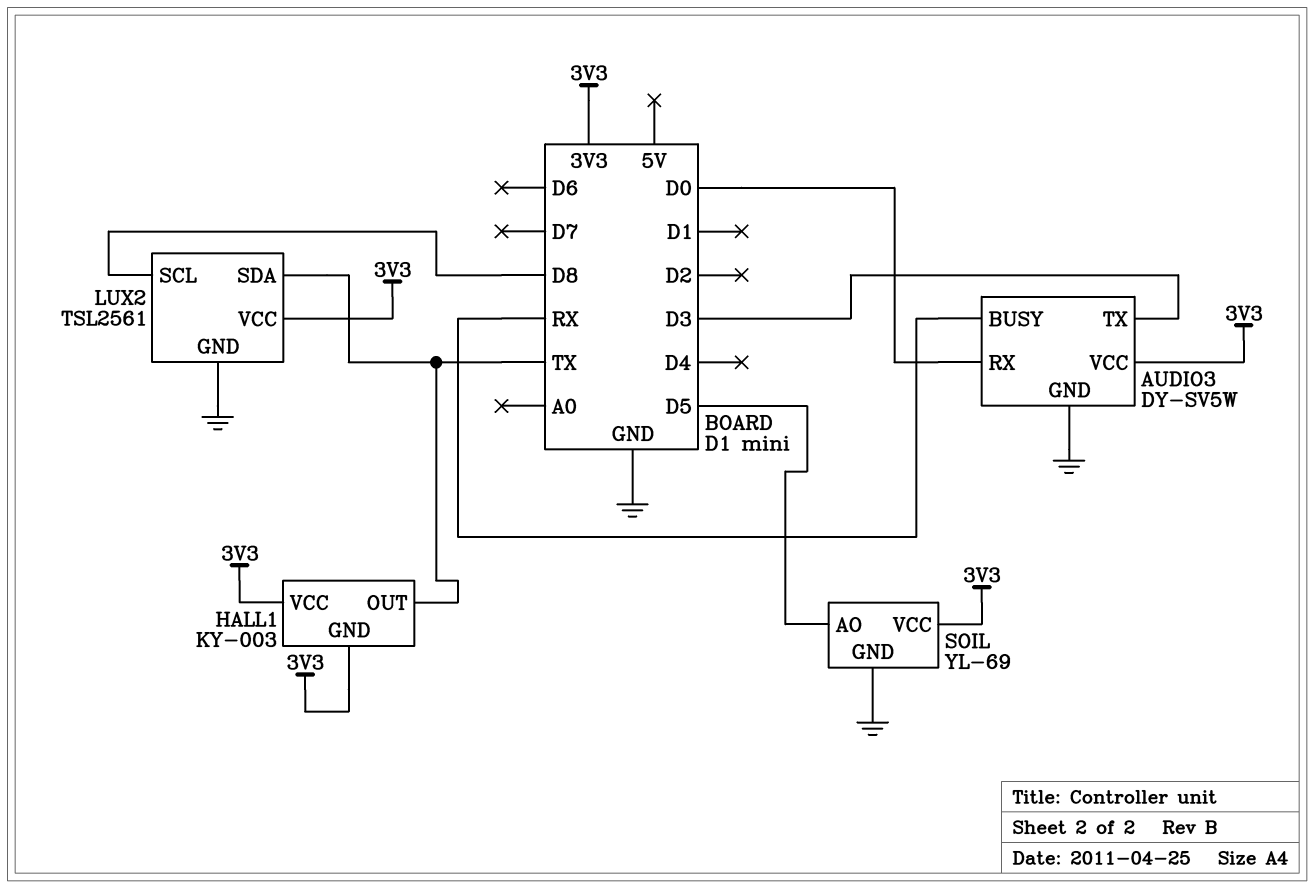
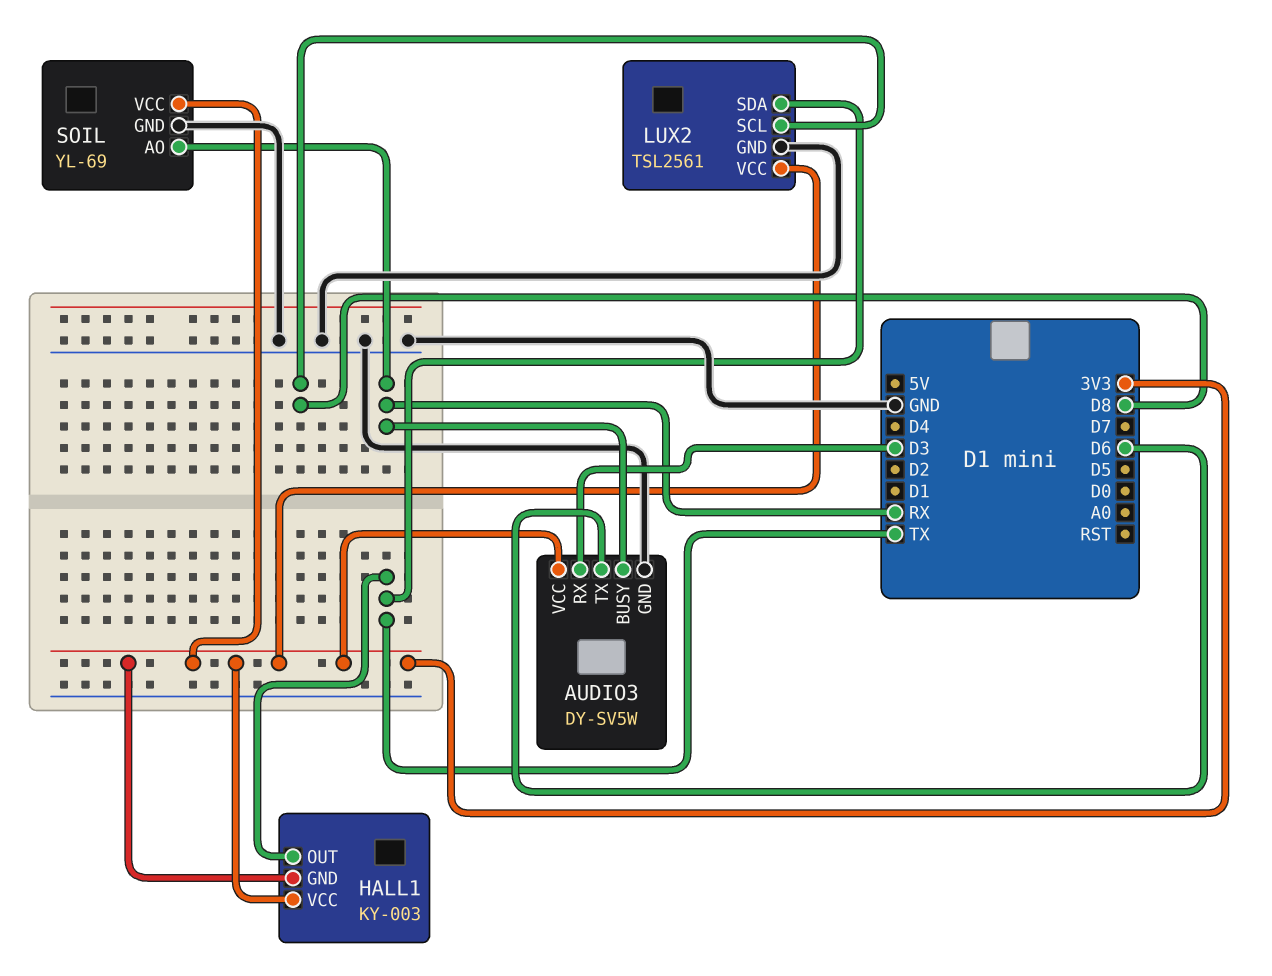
AUDIO3 pin RX: D0 -> D3
AUDIO3 pin TX: D3 -> D6
SOIL pin AO: D5 -> RX

